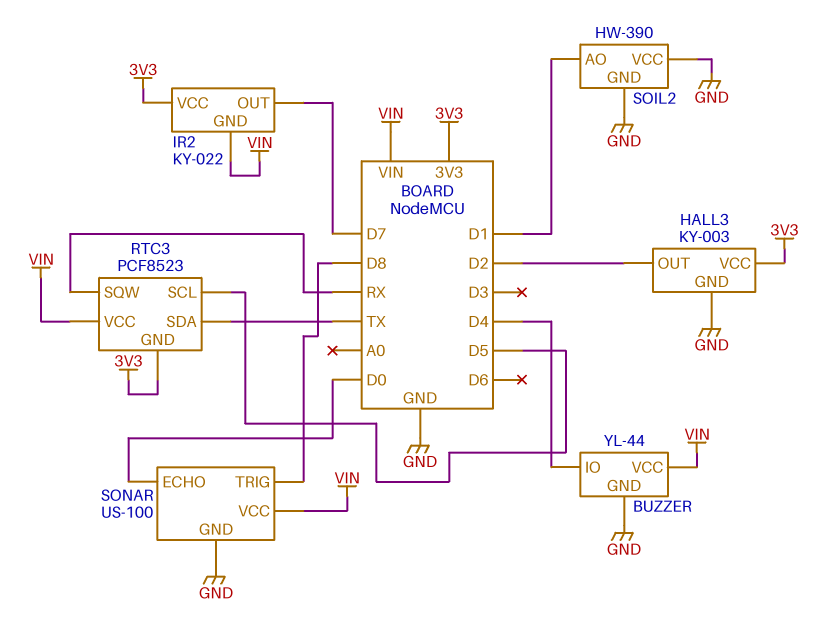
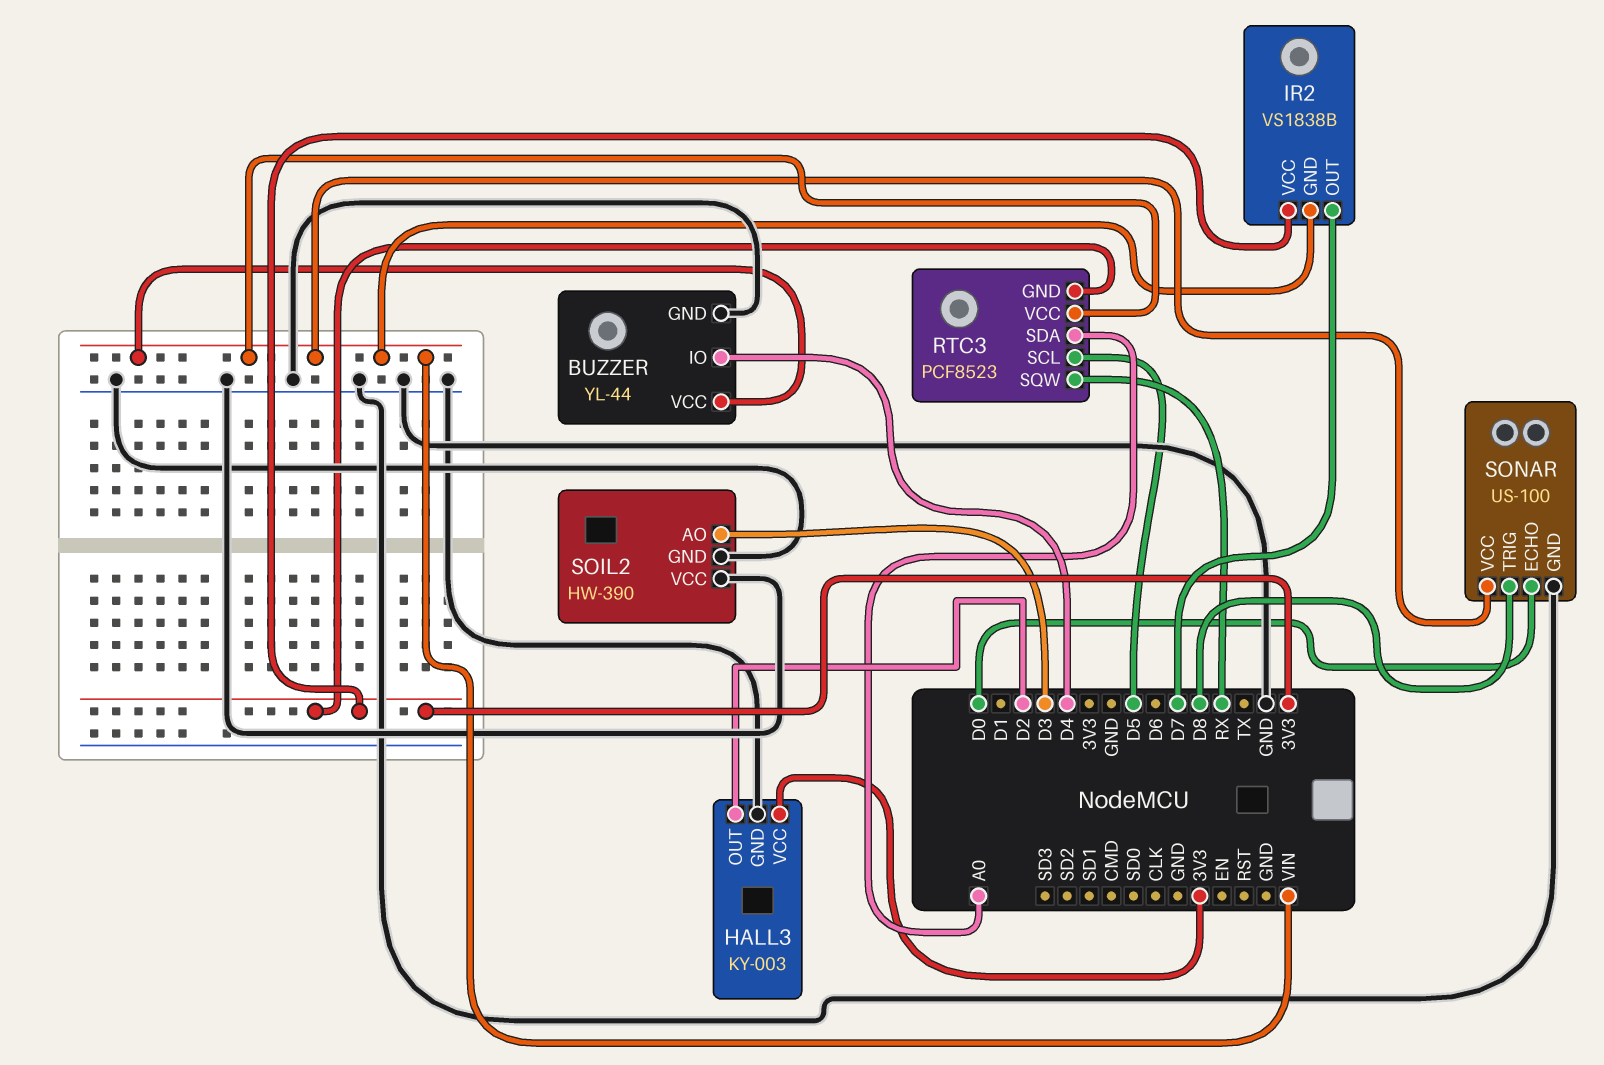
IR2: KY-022 -> VS1838B
RTC3 pin SDA: TX -> A0
SOIL2 pin AO: D1 -> D3

